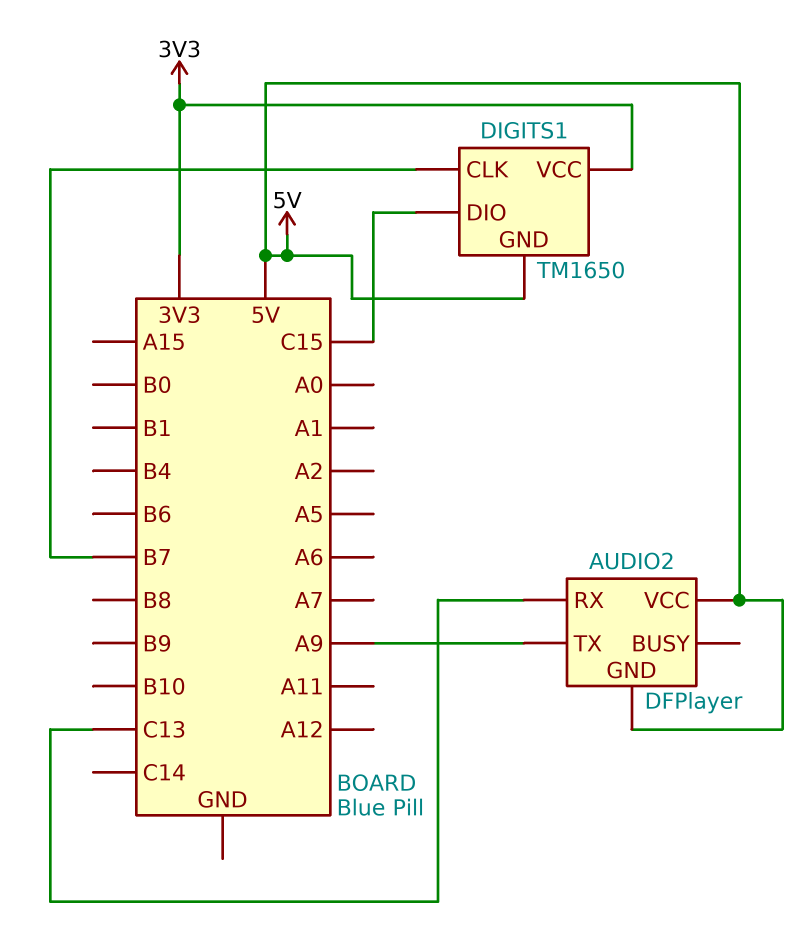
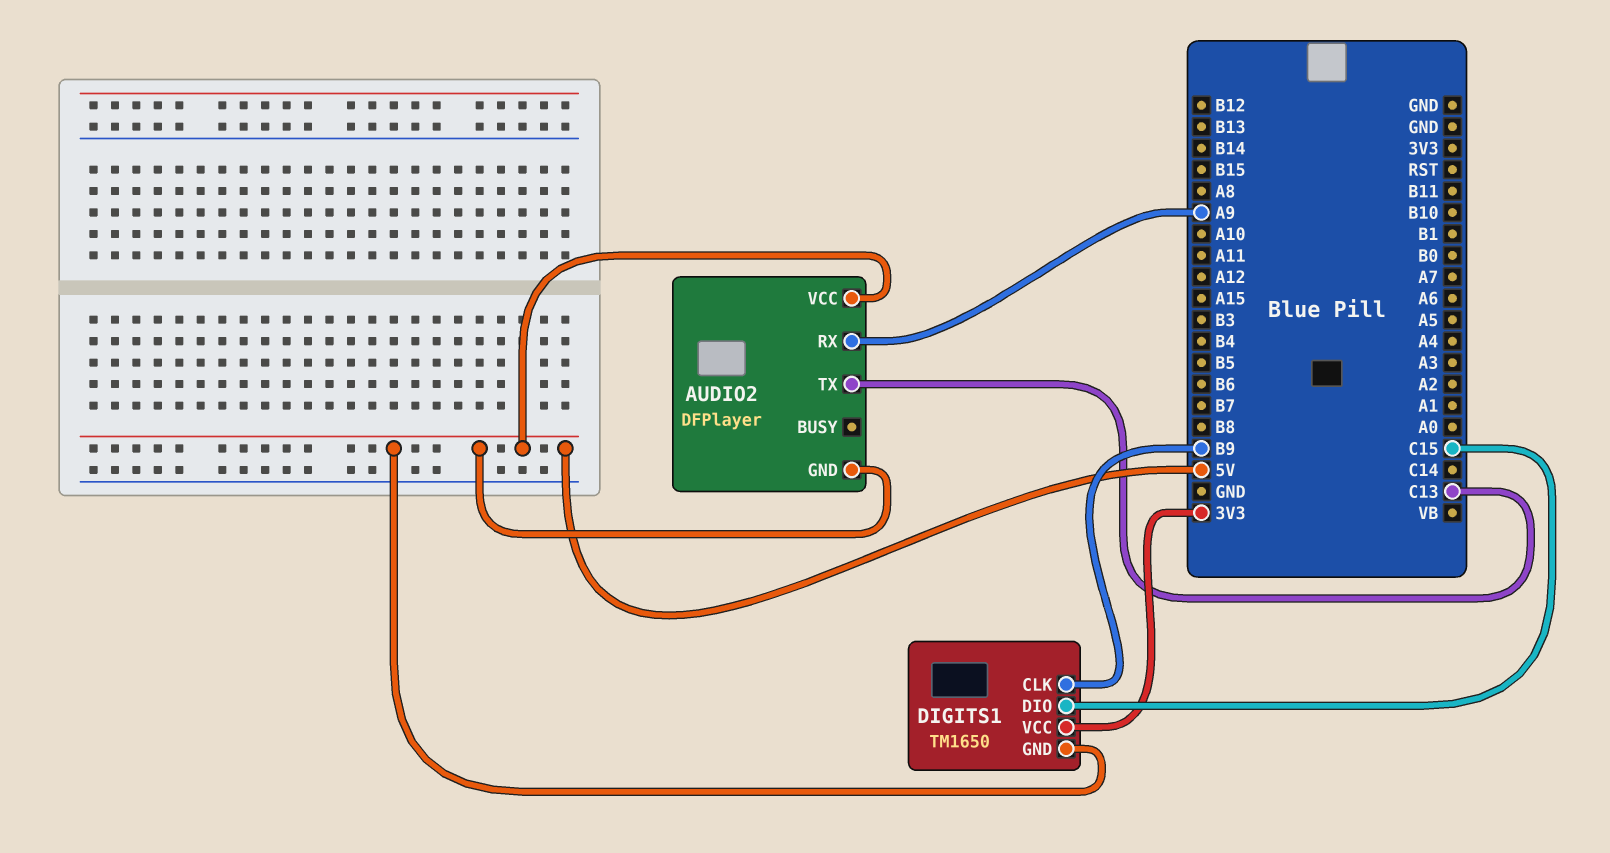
AUDIO2 pin RX: C13 -> A9
AUDIO2 pin TX: A9 -> C13
DIGITS1 pin CLK: B7 -> B9

